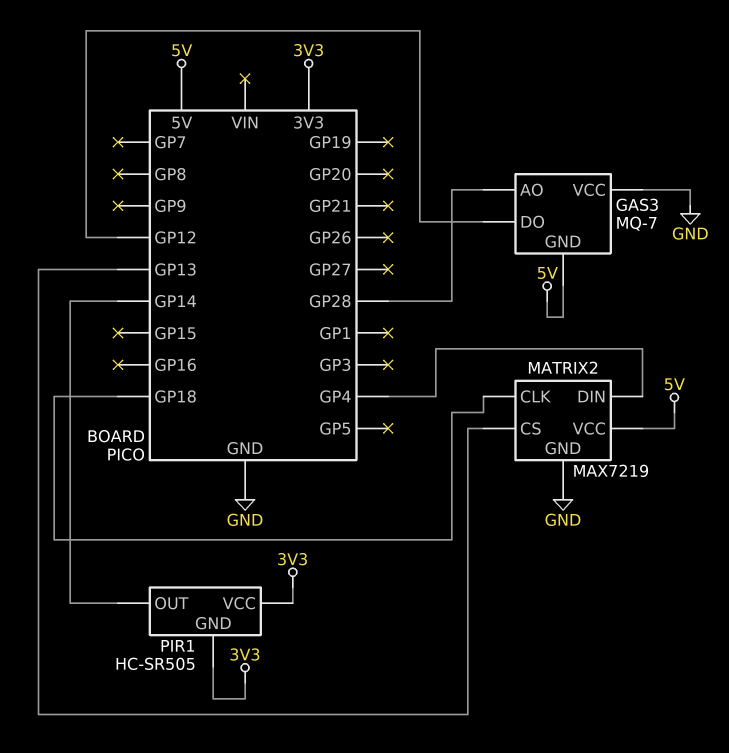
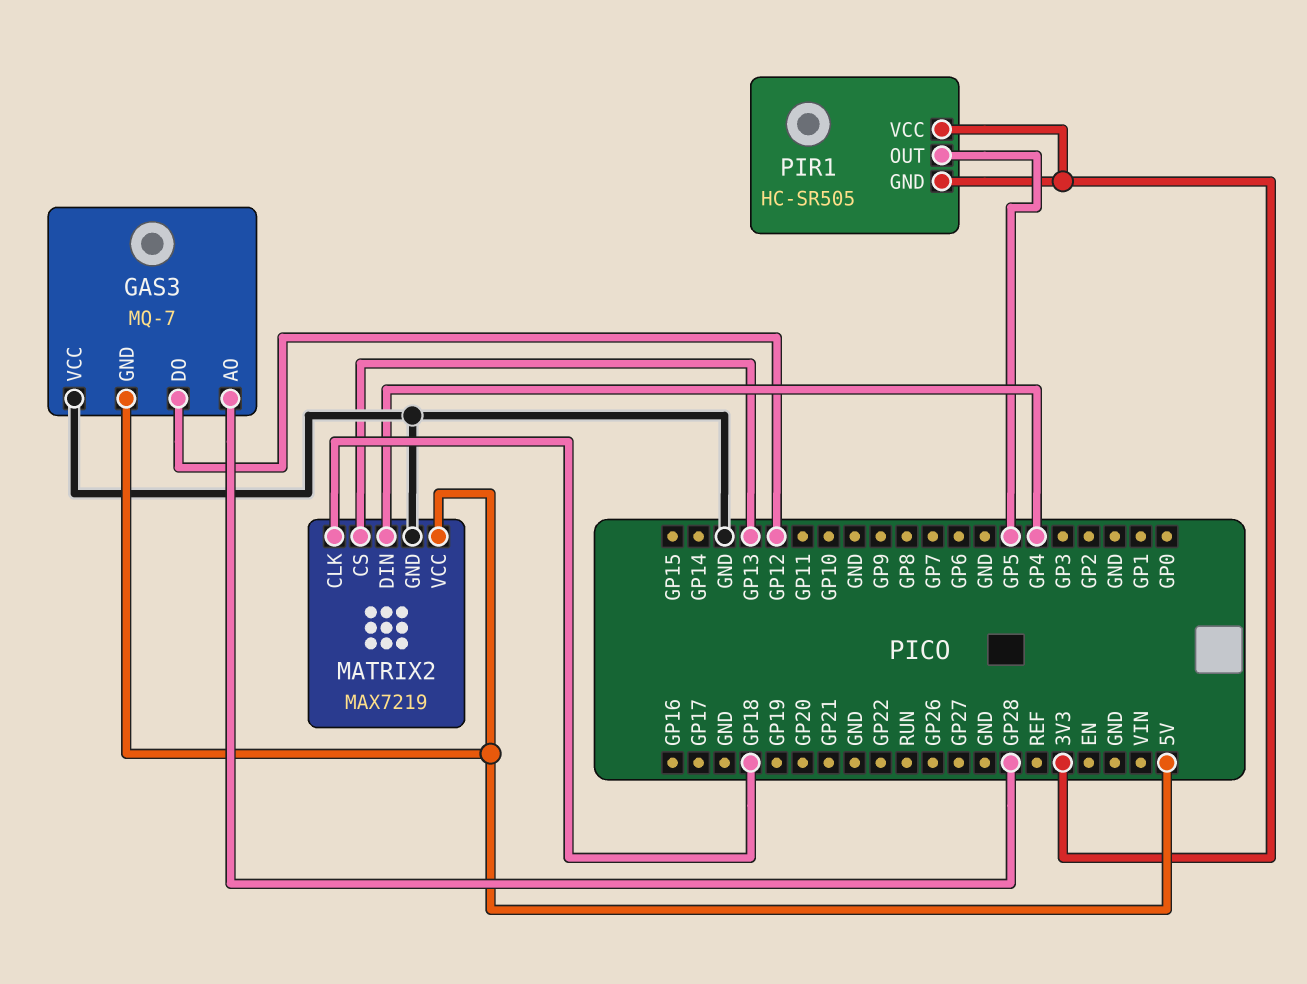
PIR1 pin OUT: GP14 -> GP5

